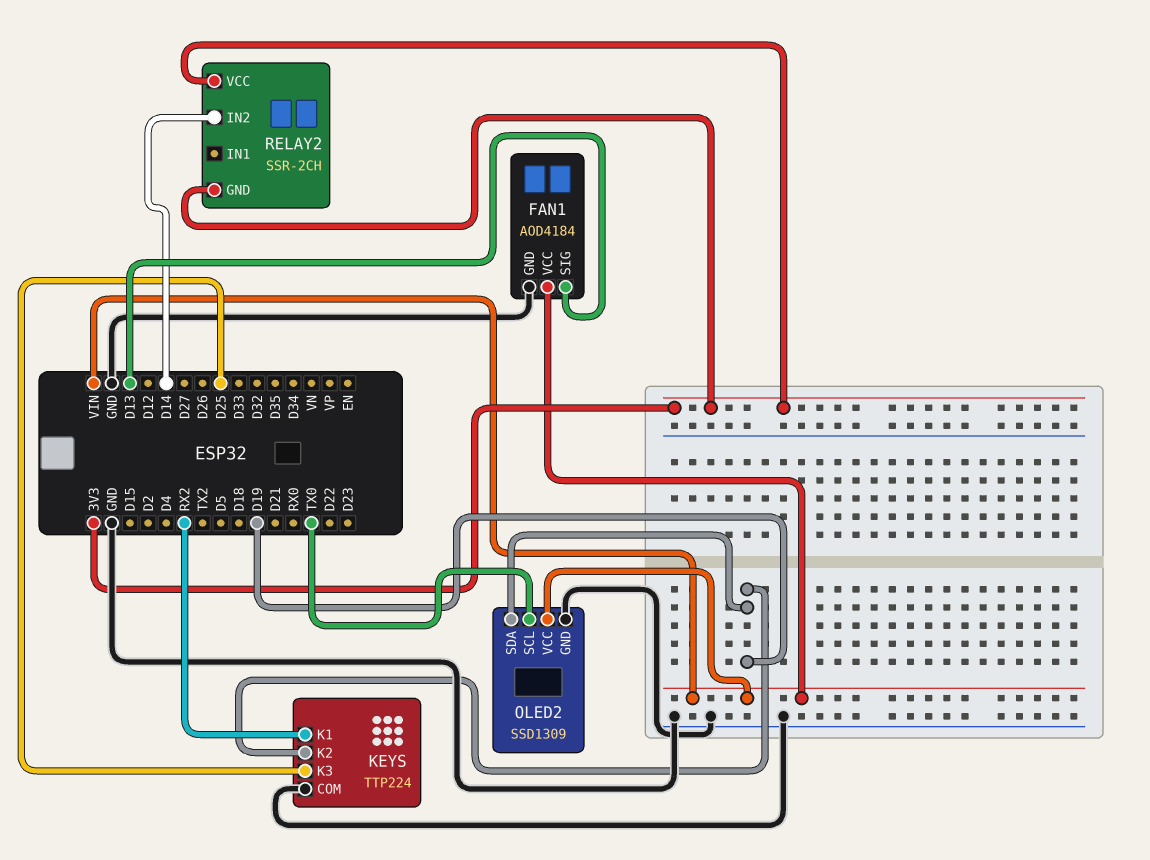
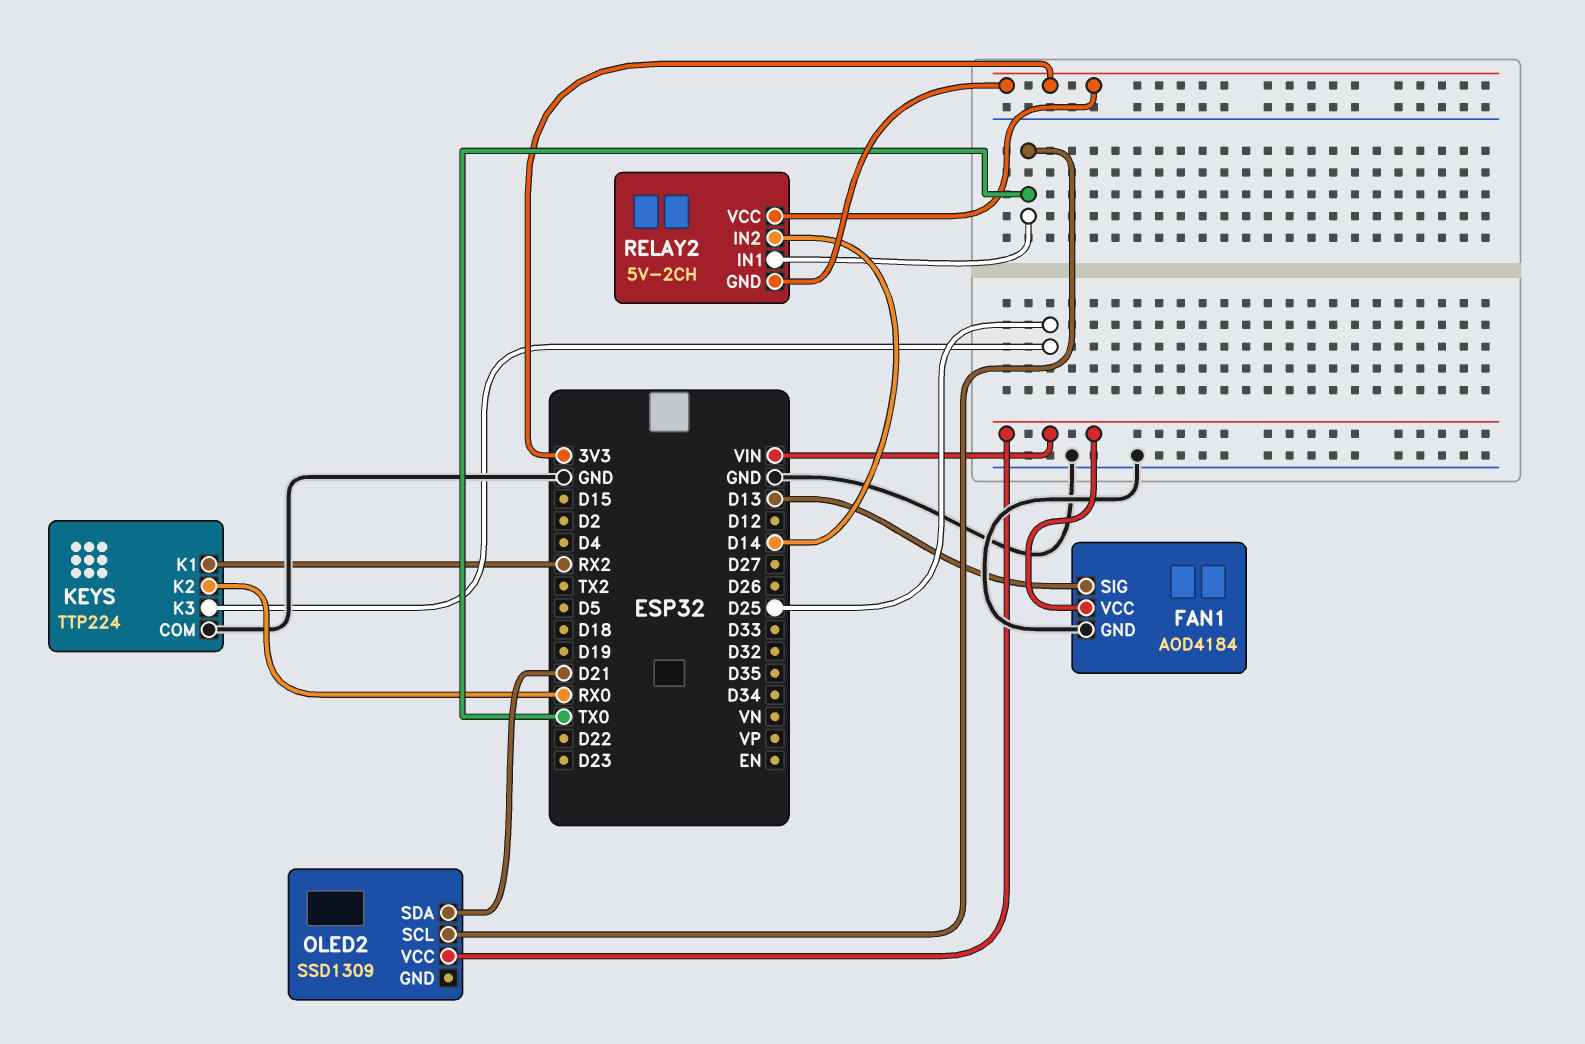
KEYS pin K2: D19 -> RX0
OLED2 pin GND: GND -> none
OLED2 pin SDA: D19 -> D21
RELAY2: SSR-2CH -> 5V-2CH
RELAY2 pin IN1: none -> TX0

